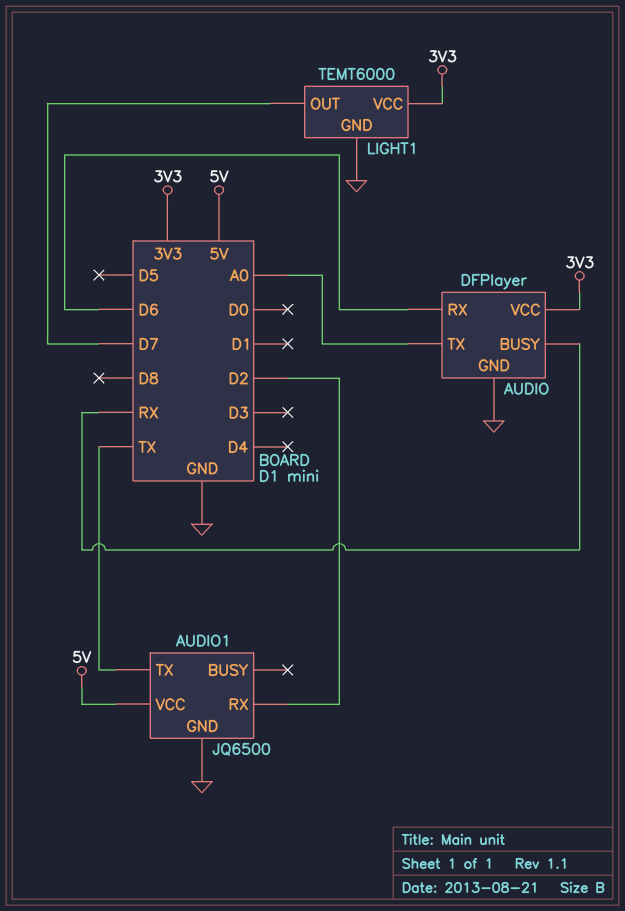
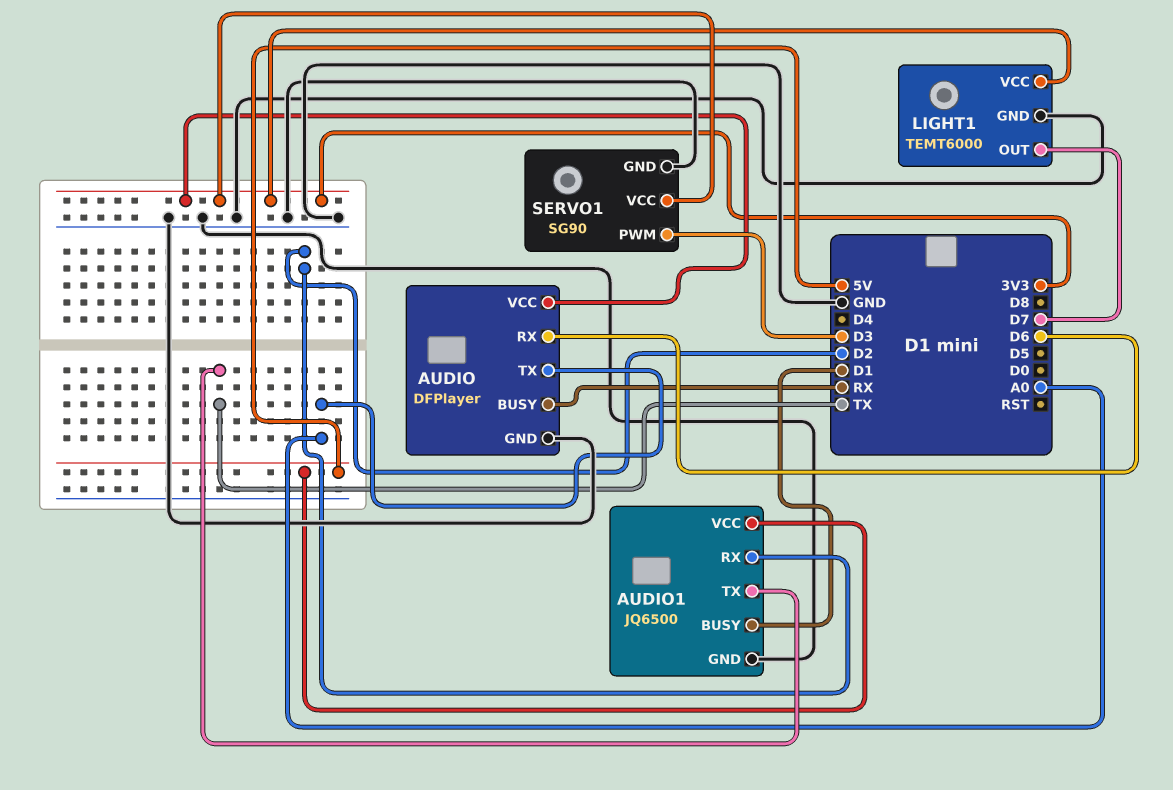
AUDIO1 pin BUSY: none -> D1
SERVO1: none -> SG90
SERVO1 pin GND: none -> GND
SERVO1 pin PWM: none -> D3
SERVO1 pin VCC: none -> 3V3

